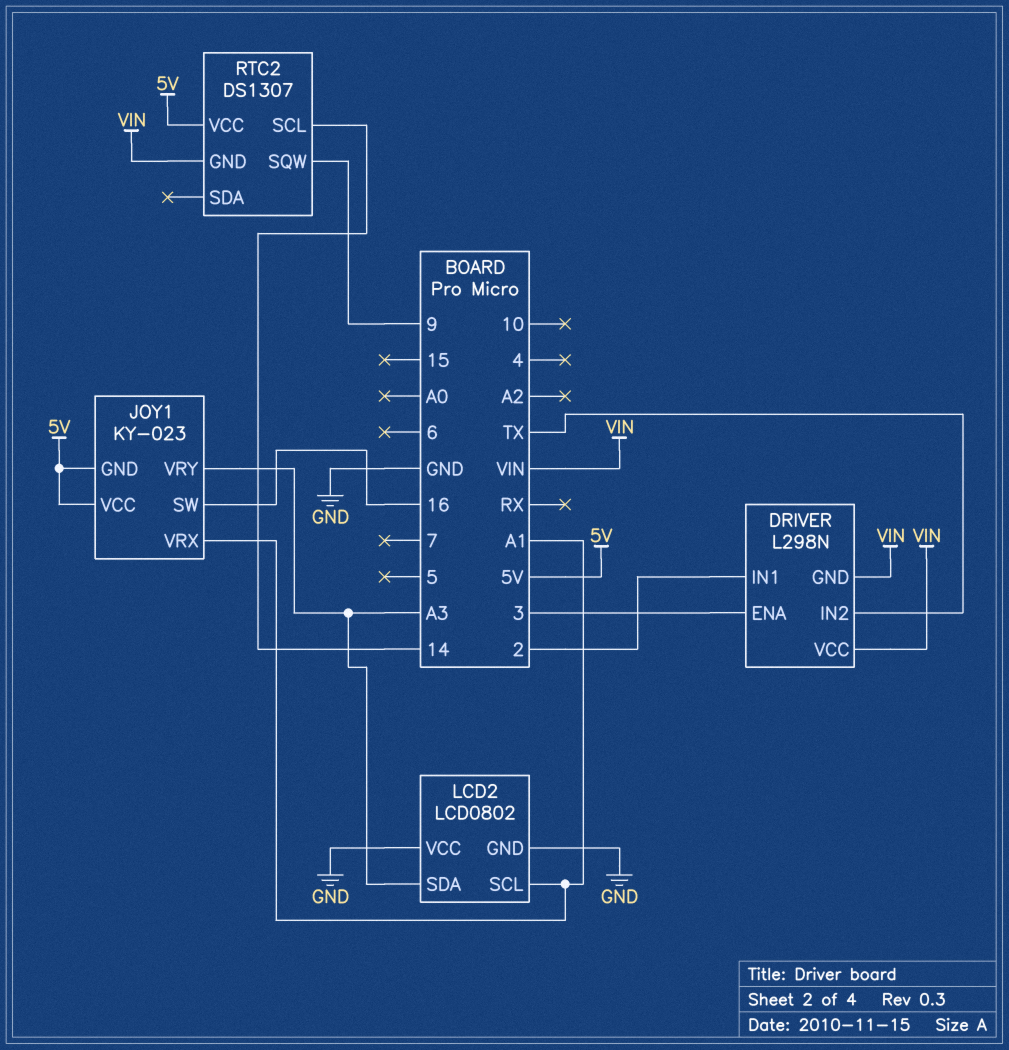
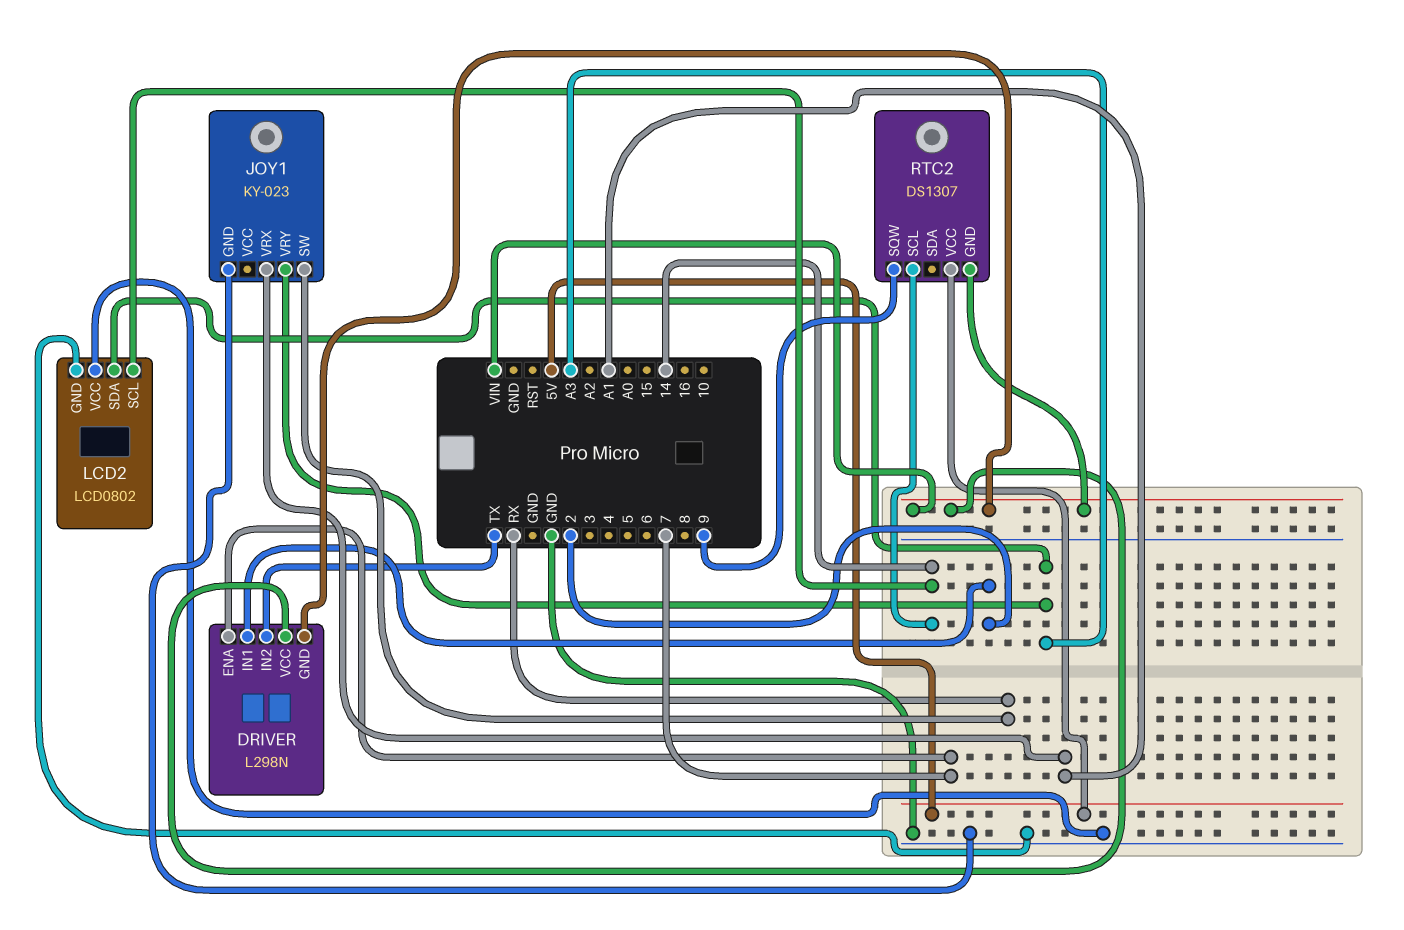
DRIVER pin ENA: 3 -> 7
JOY1 pin GND: 5V -> GND
JOY1 pin SW: 16 -> RX
JOY1 pin VCC: 5V -> none
LCD2 pin SCL: A1 -> 14

